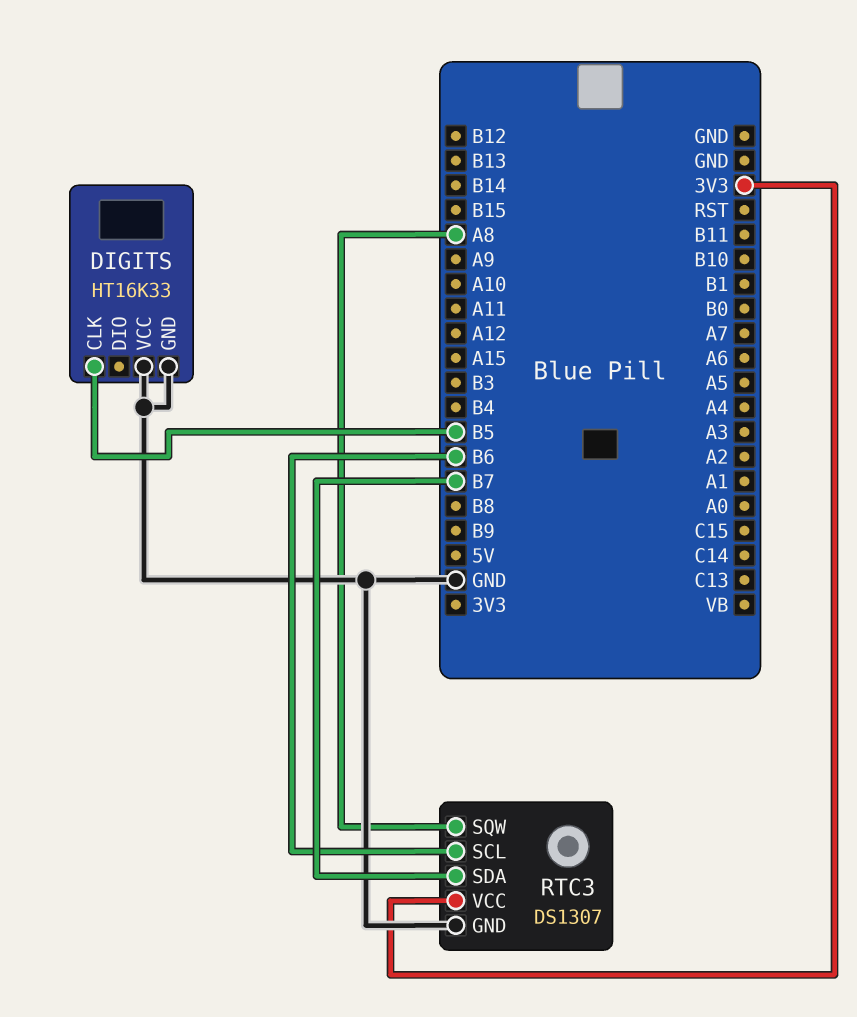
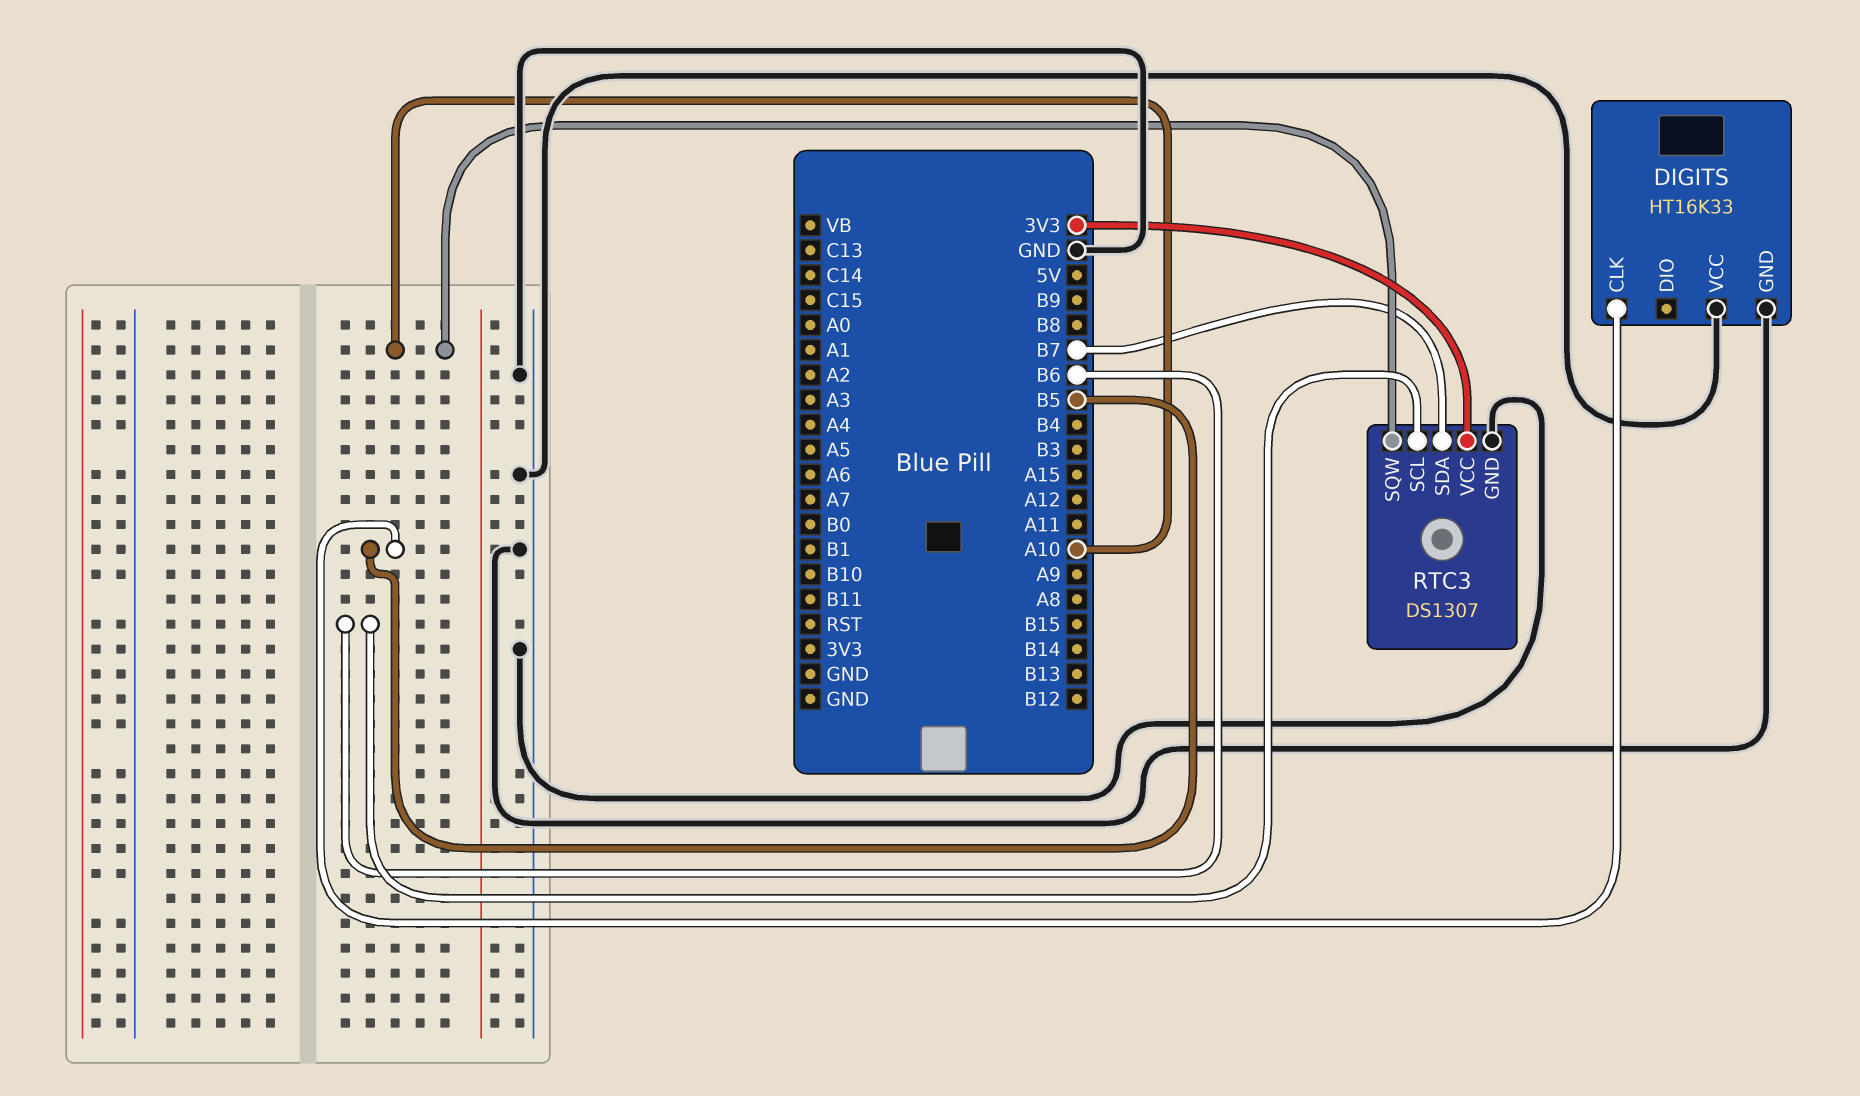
RTC3 pin SQW: A8 -> A10

